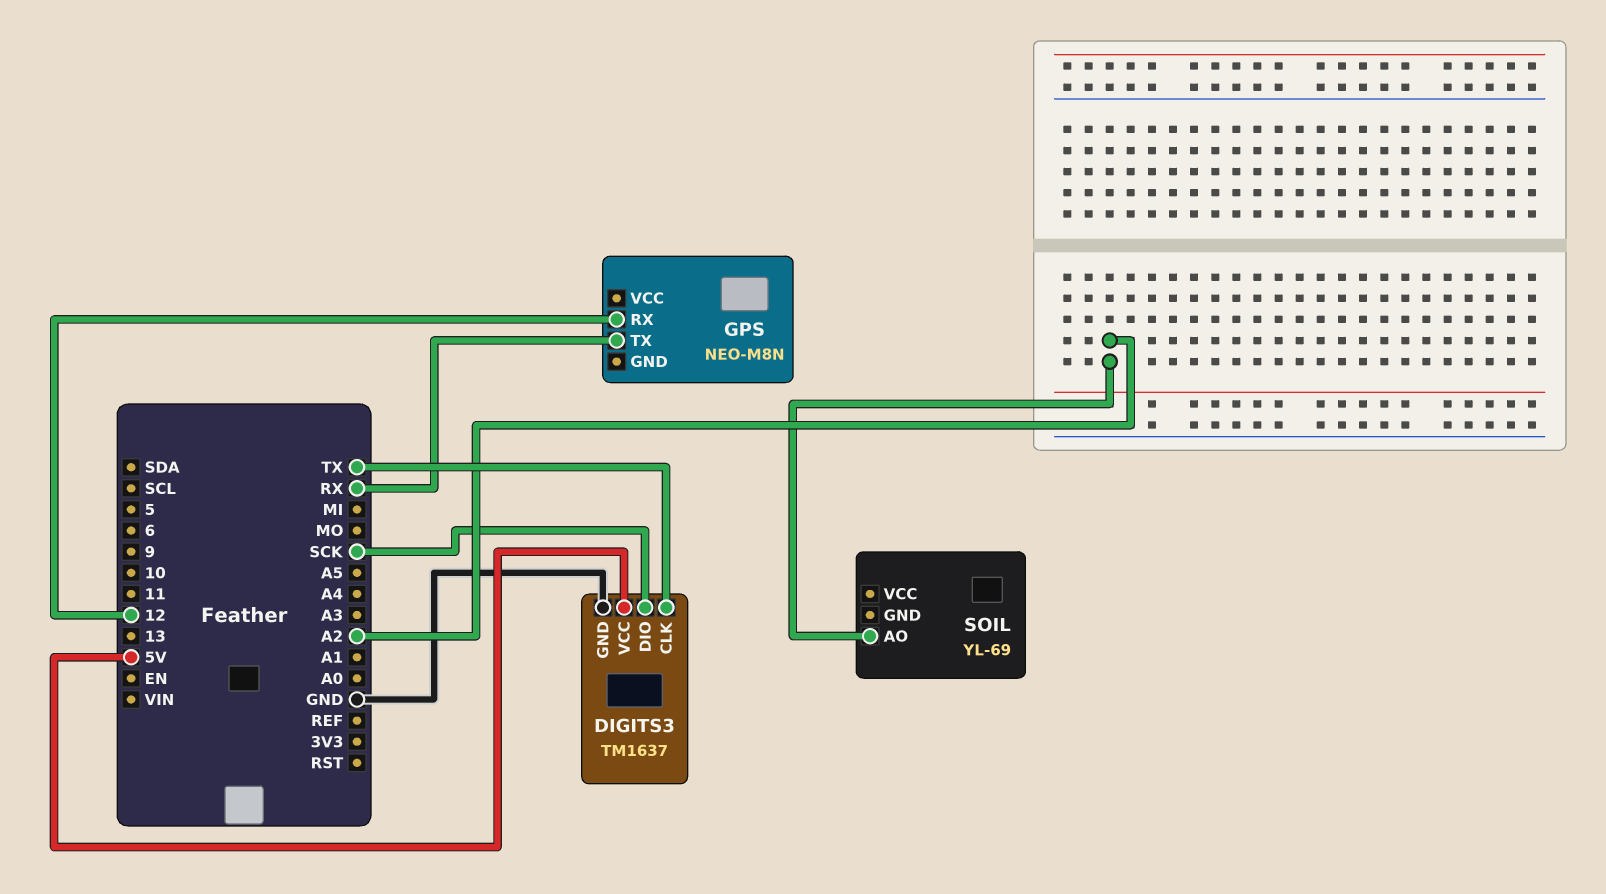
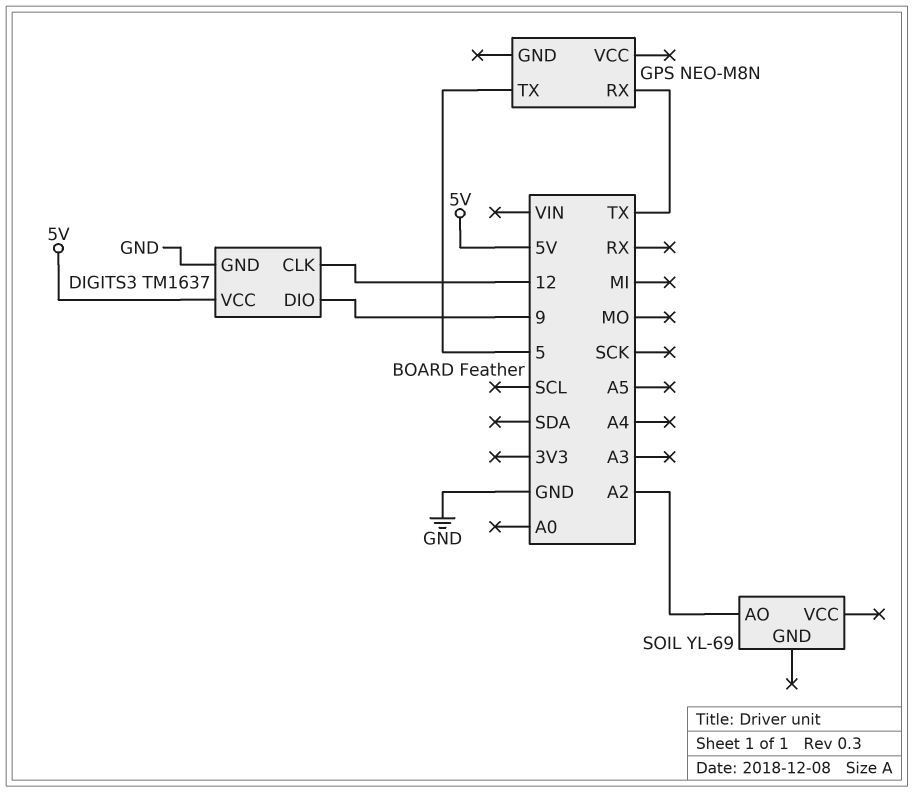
DIGITS3 pin CLK: TX -> 12
DIGITS3 pin DIO: SCK -> 9
GPS pin RX: 12 -> TX
GPS pin TX: RX -> 5

